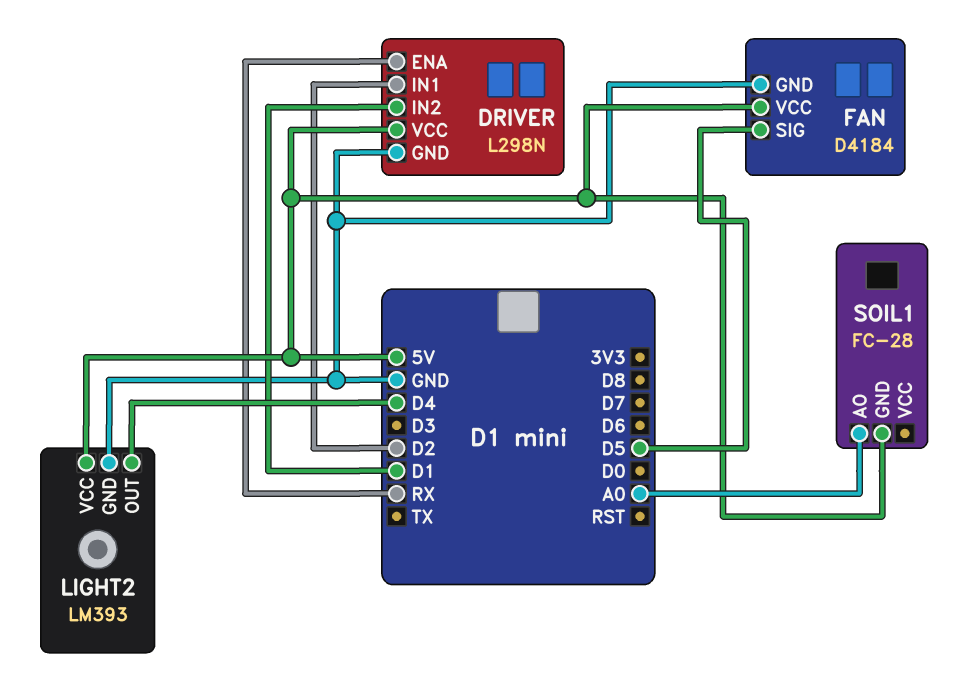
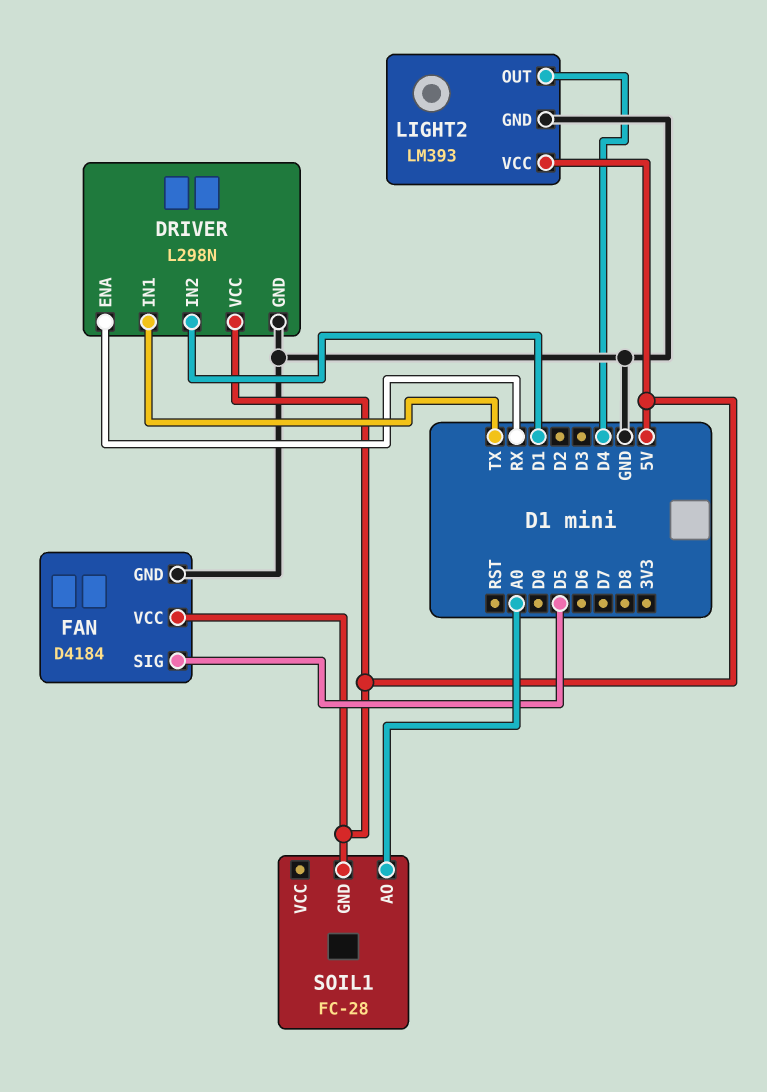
DRIVER pin IN1: D2 -> TX

